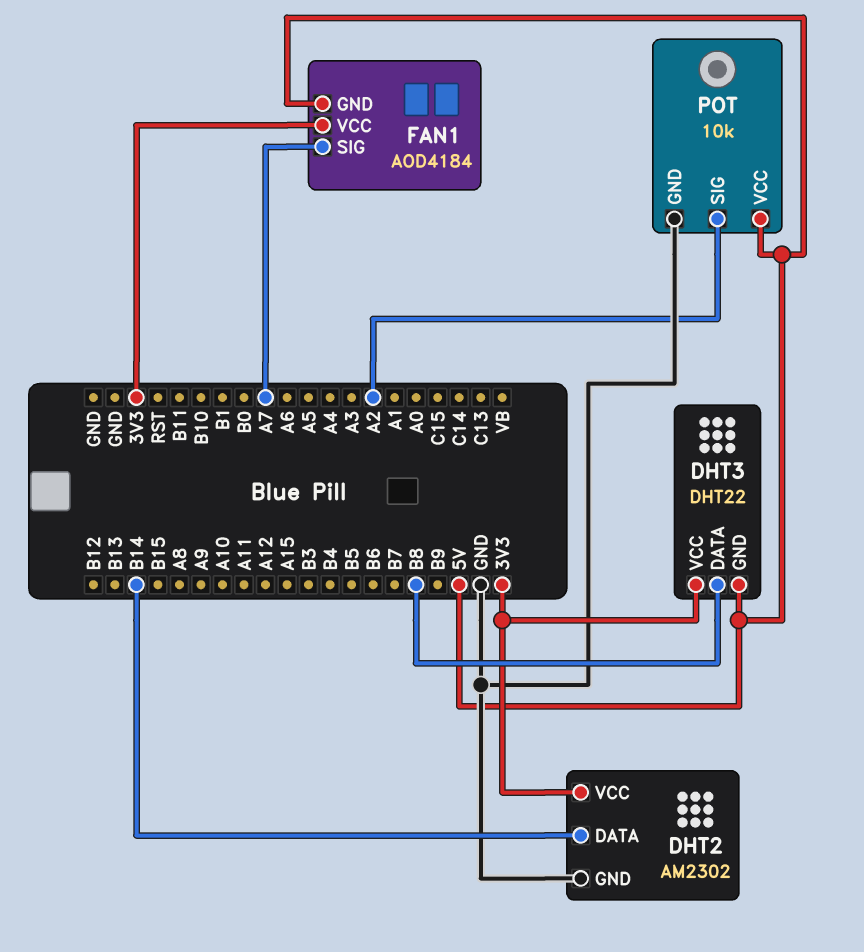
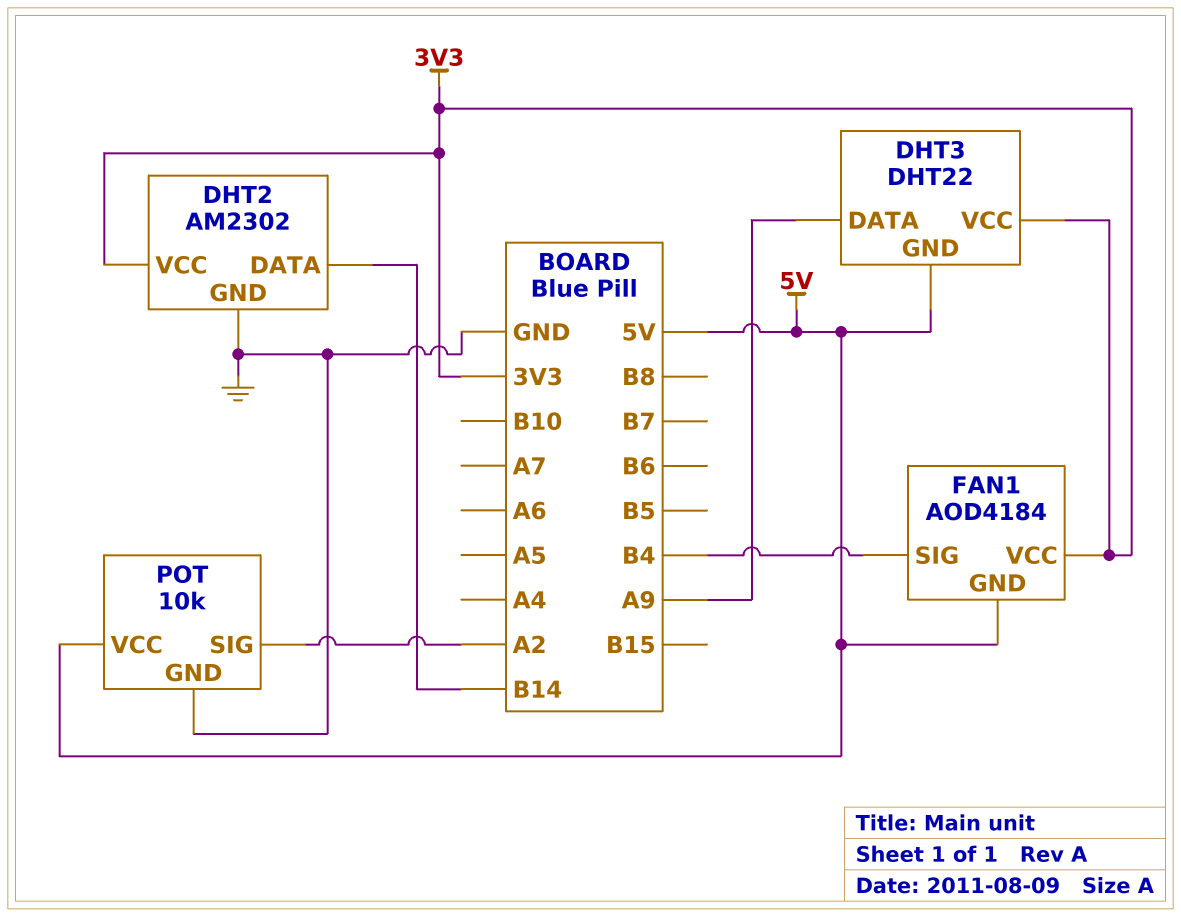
DHT3 pin DATA: B8 -> A9
FAN1 pin SIG: A7 -> B4

